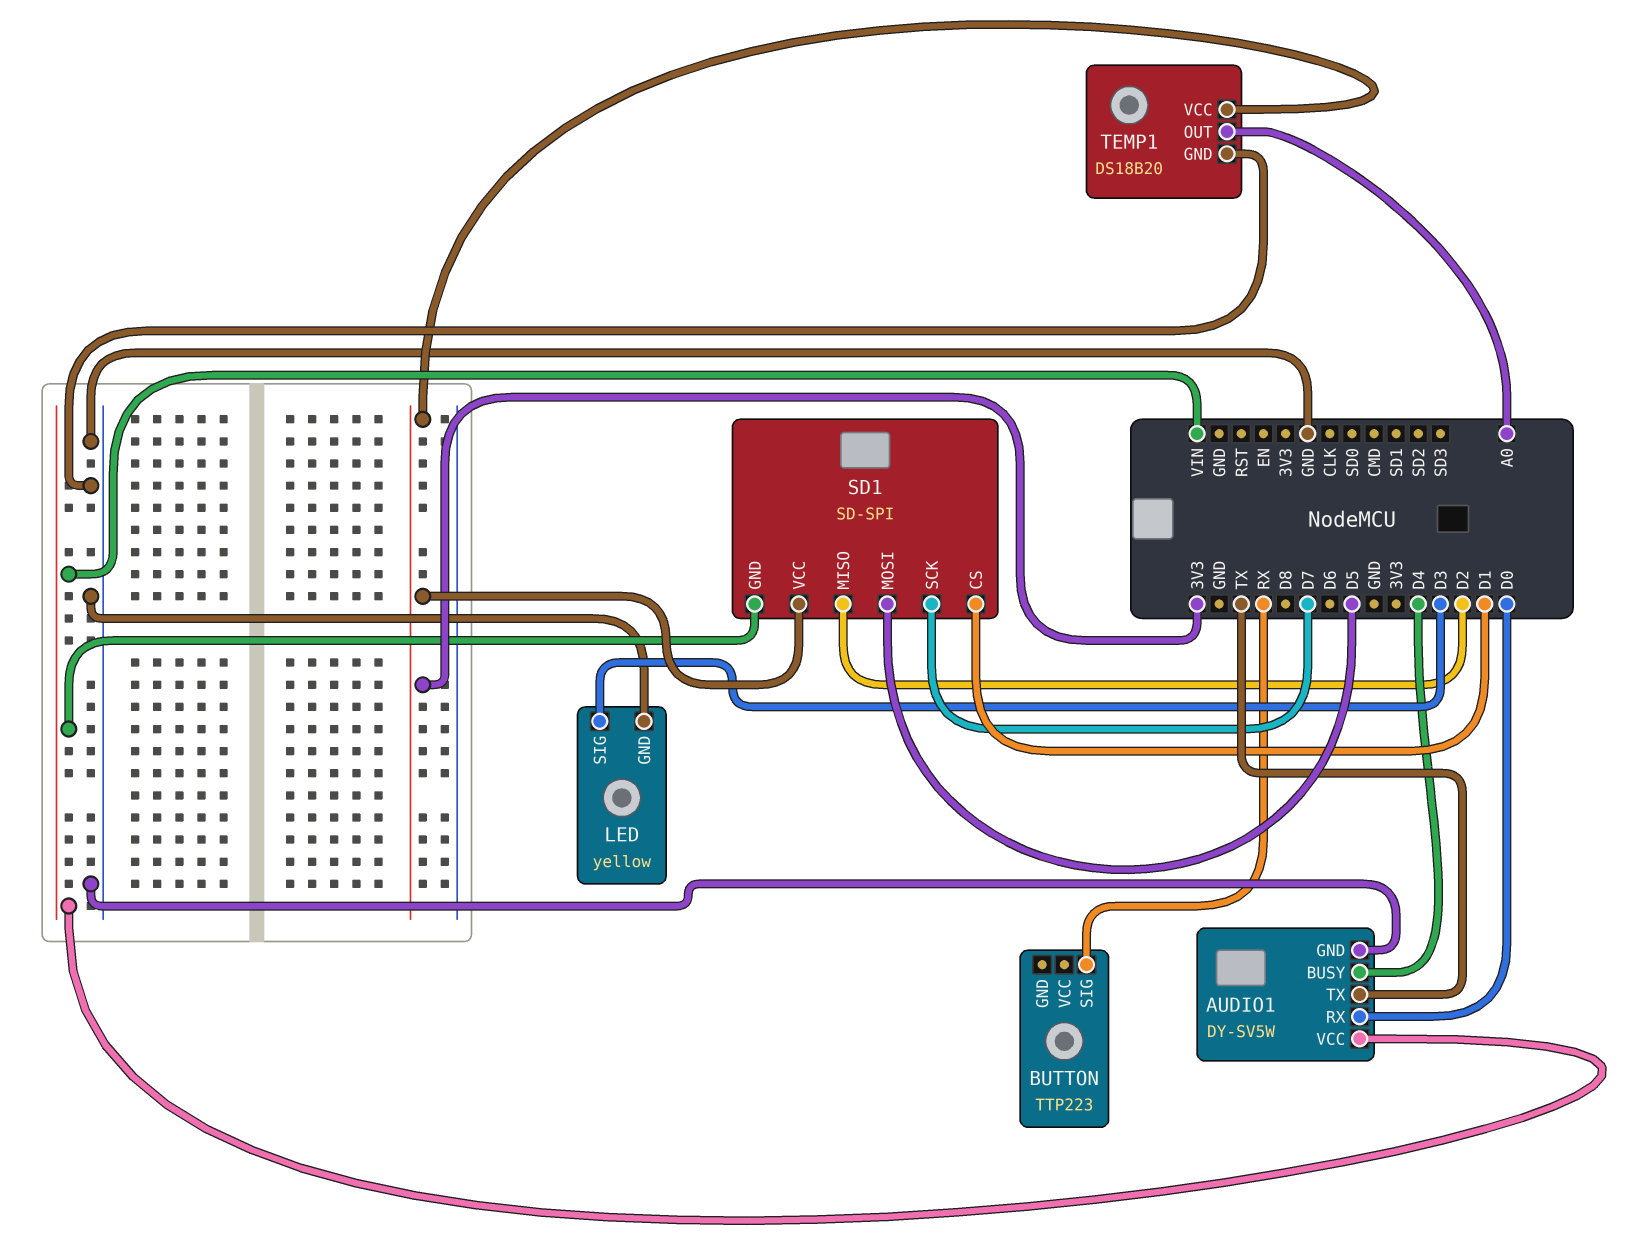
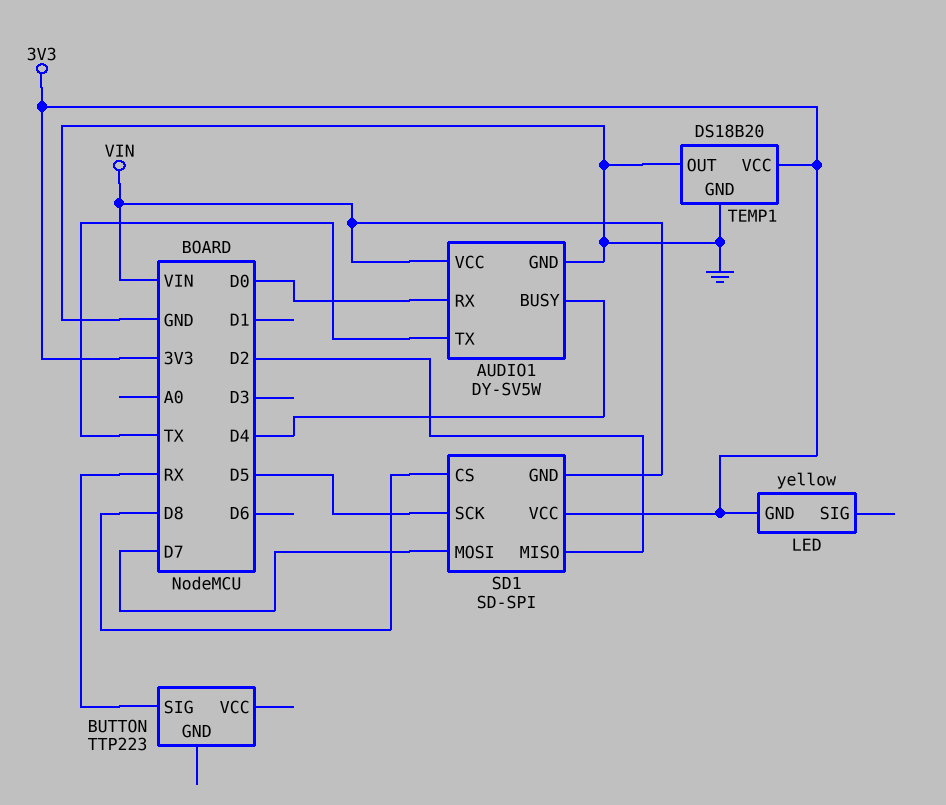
LED pin GND: GND -> 3V3
LED pin SIG: D3 -> none
SD1 pin CS: D1 -> D8
SD1 pin MOSI: D5 -> D7
SD1 pin SCK: D7 -> D5
TEMP1 pin OUT: A0 -> GND

